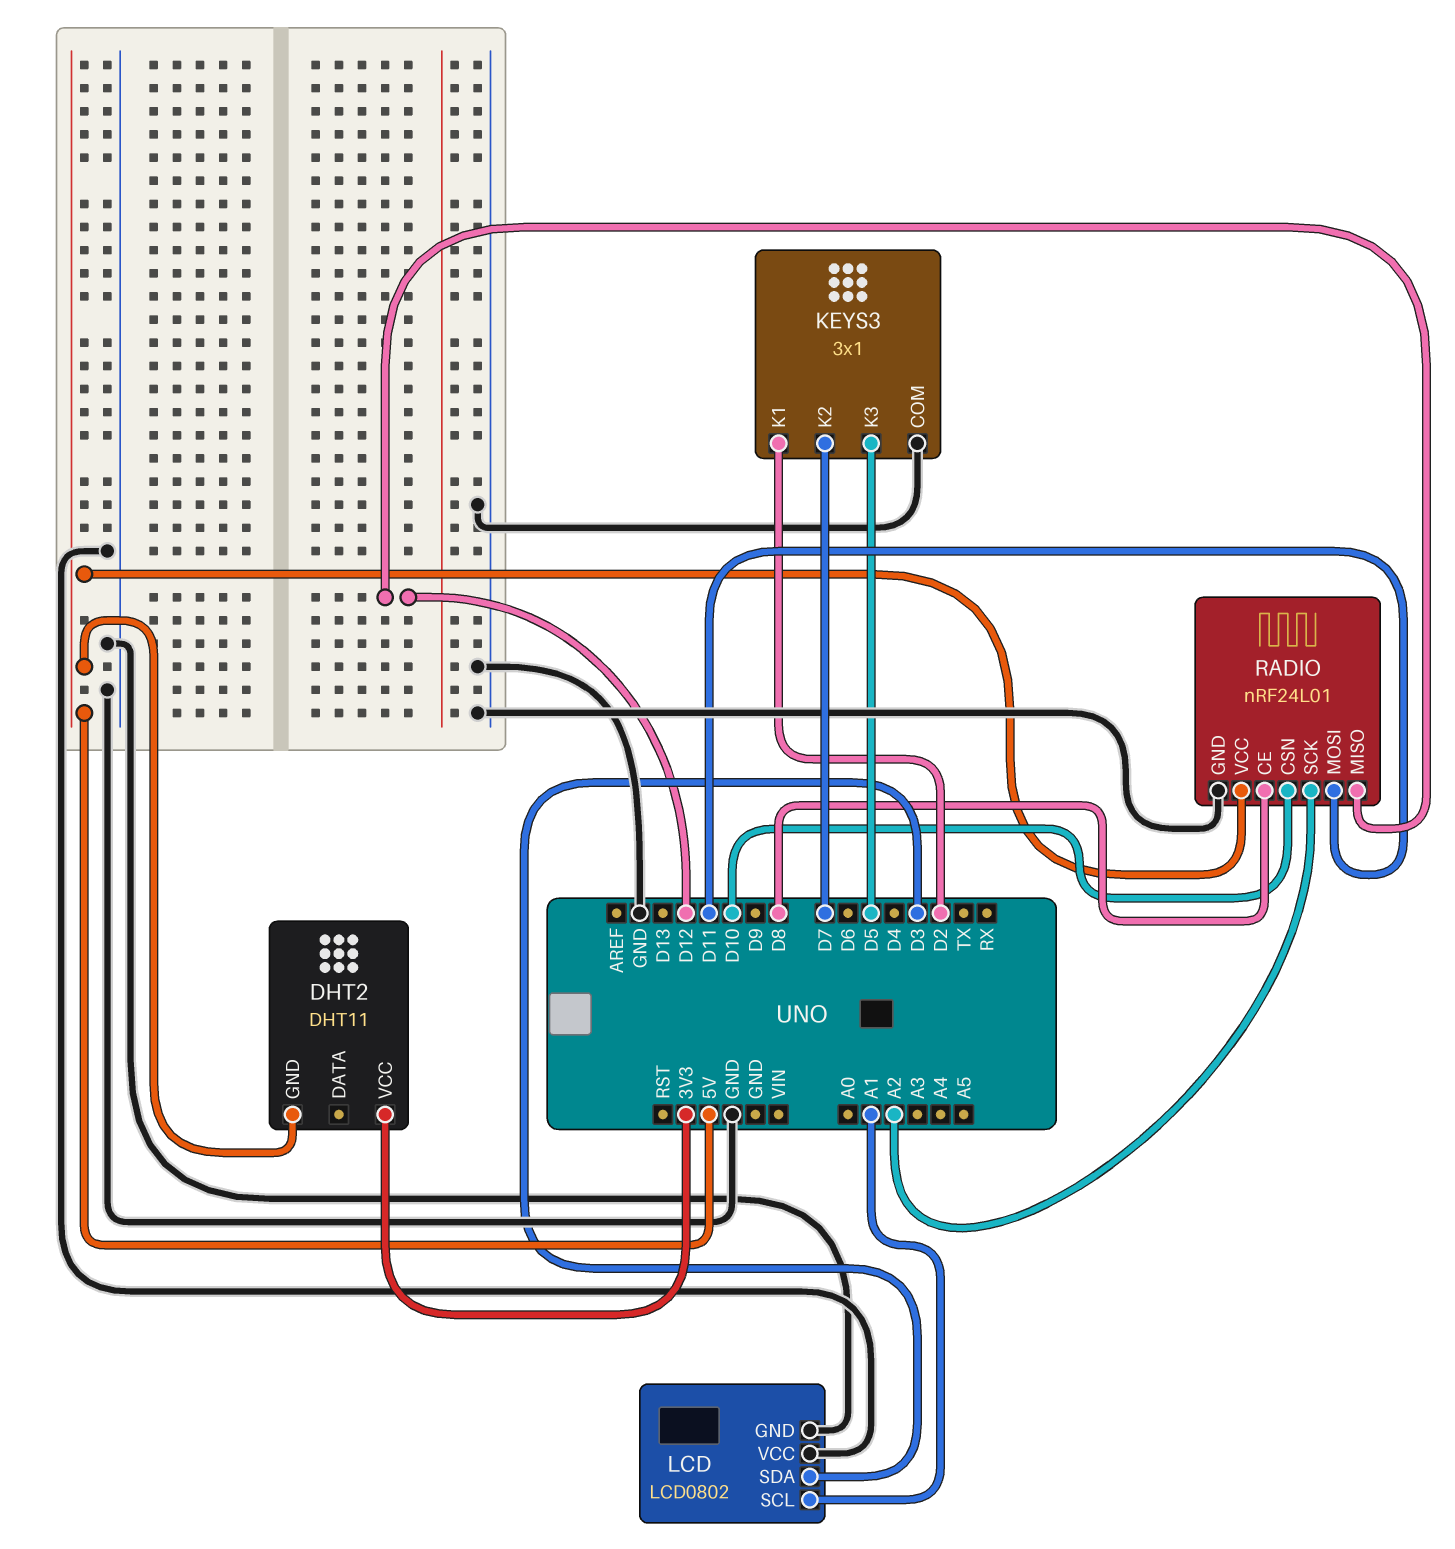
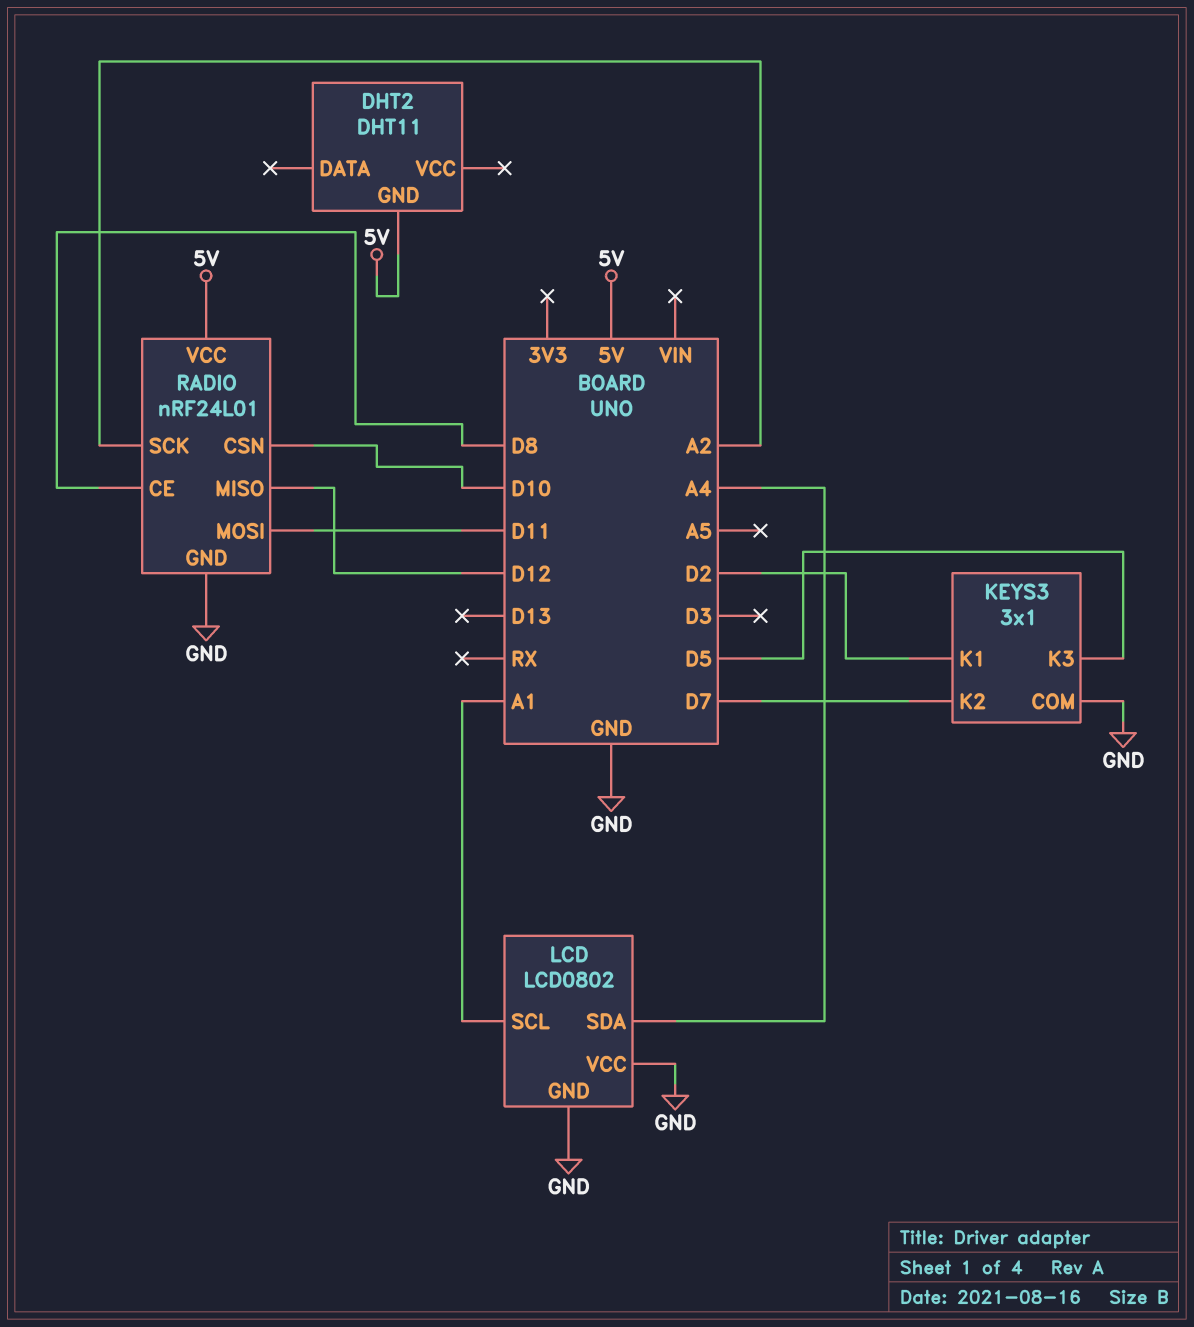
DHT2 pin VCC: 3V3 -> none
LCD pin SDA: D3 -> A4

